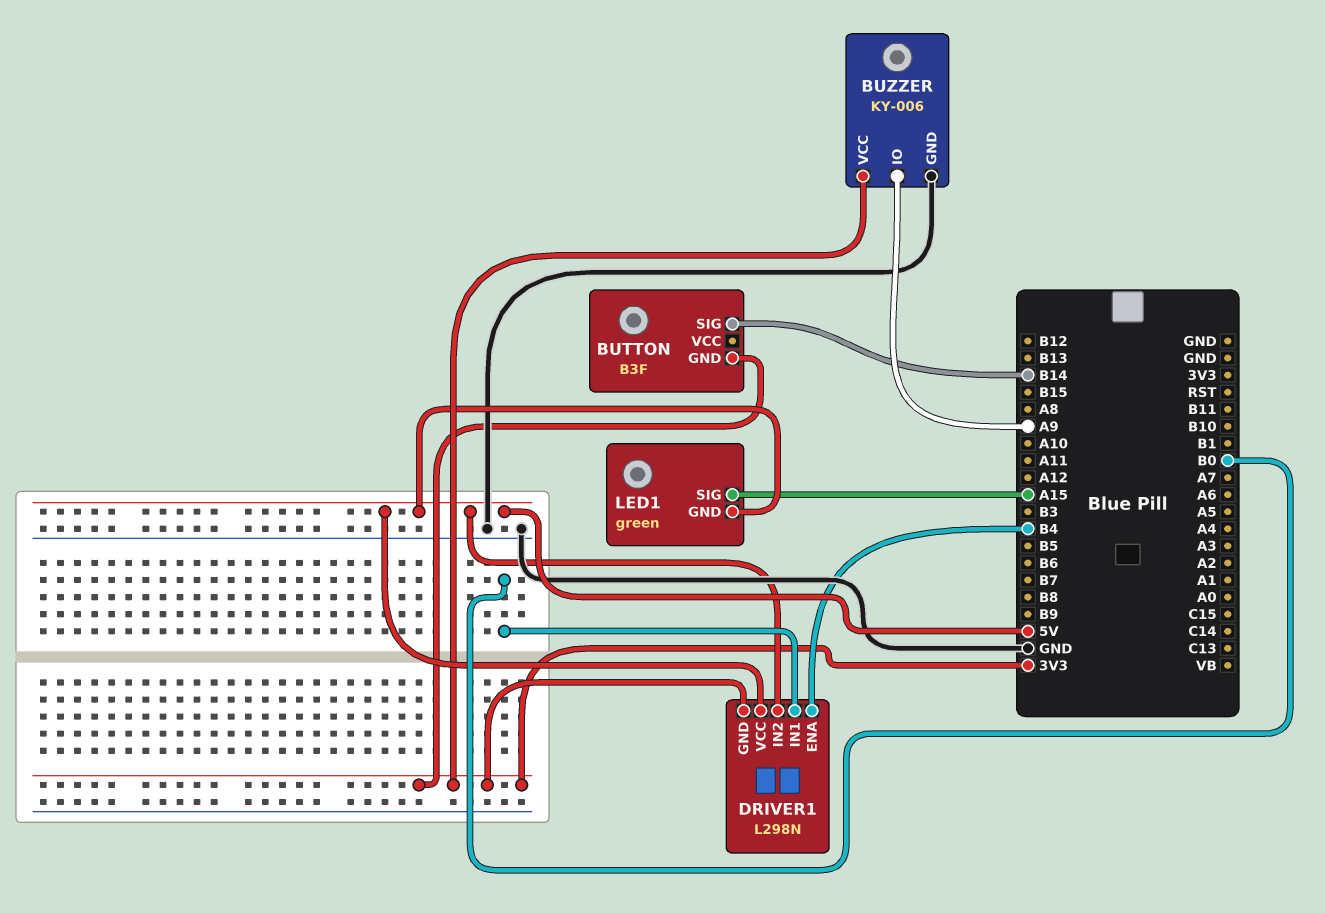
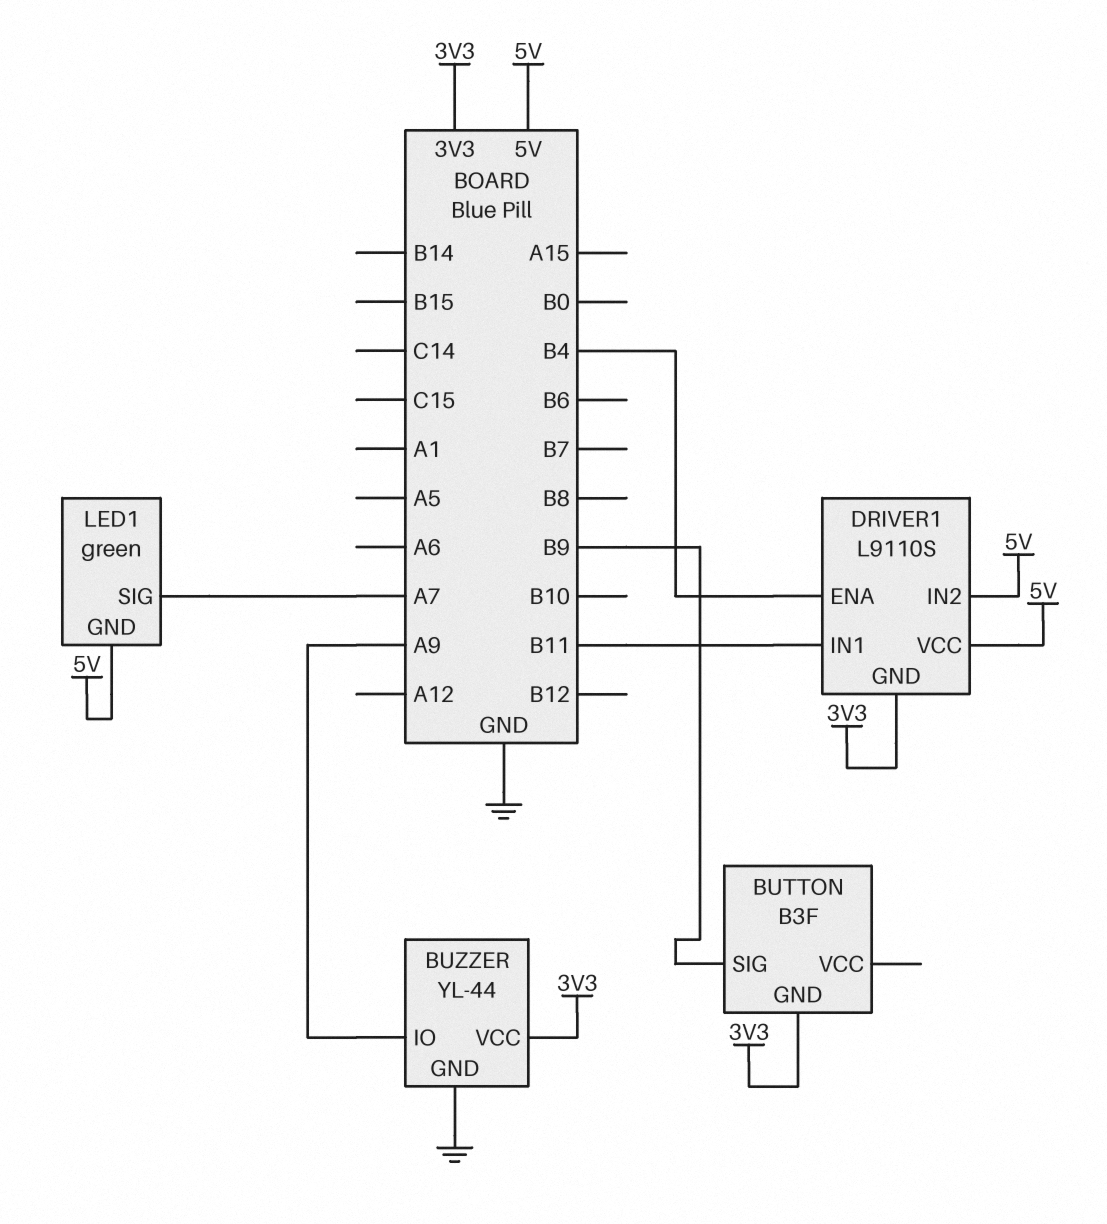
BUTTON pin SIG: B14 -> B9
BUZZER: KY-006 -> YL-44
DRIVER1: L298N -> L9110S
DRIVER1 pin IN1: B0 -> B11
LED1 pin SIG: A15 -> A7

